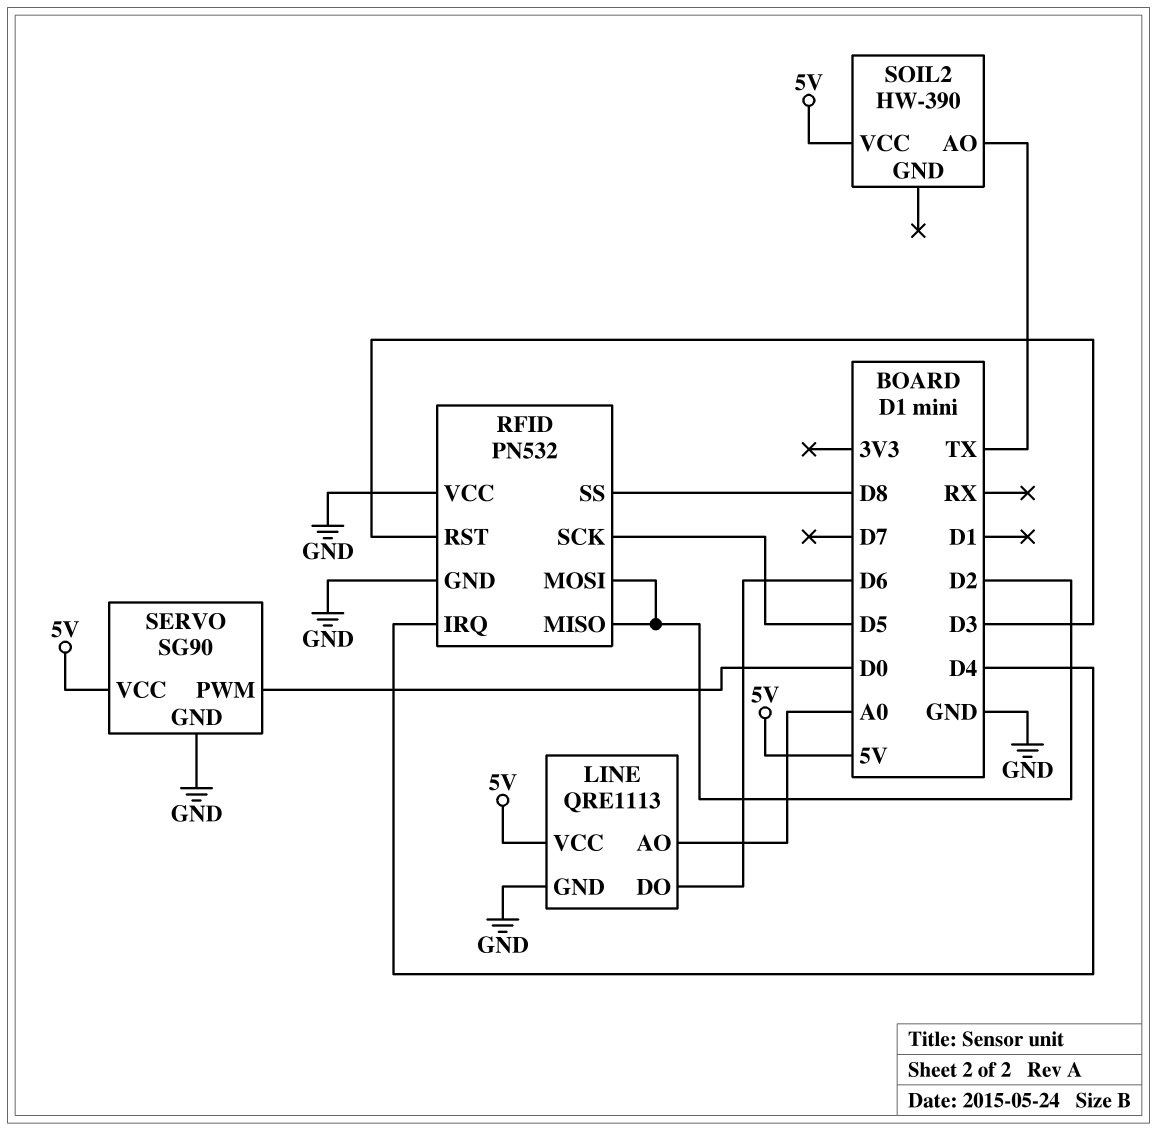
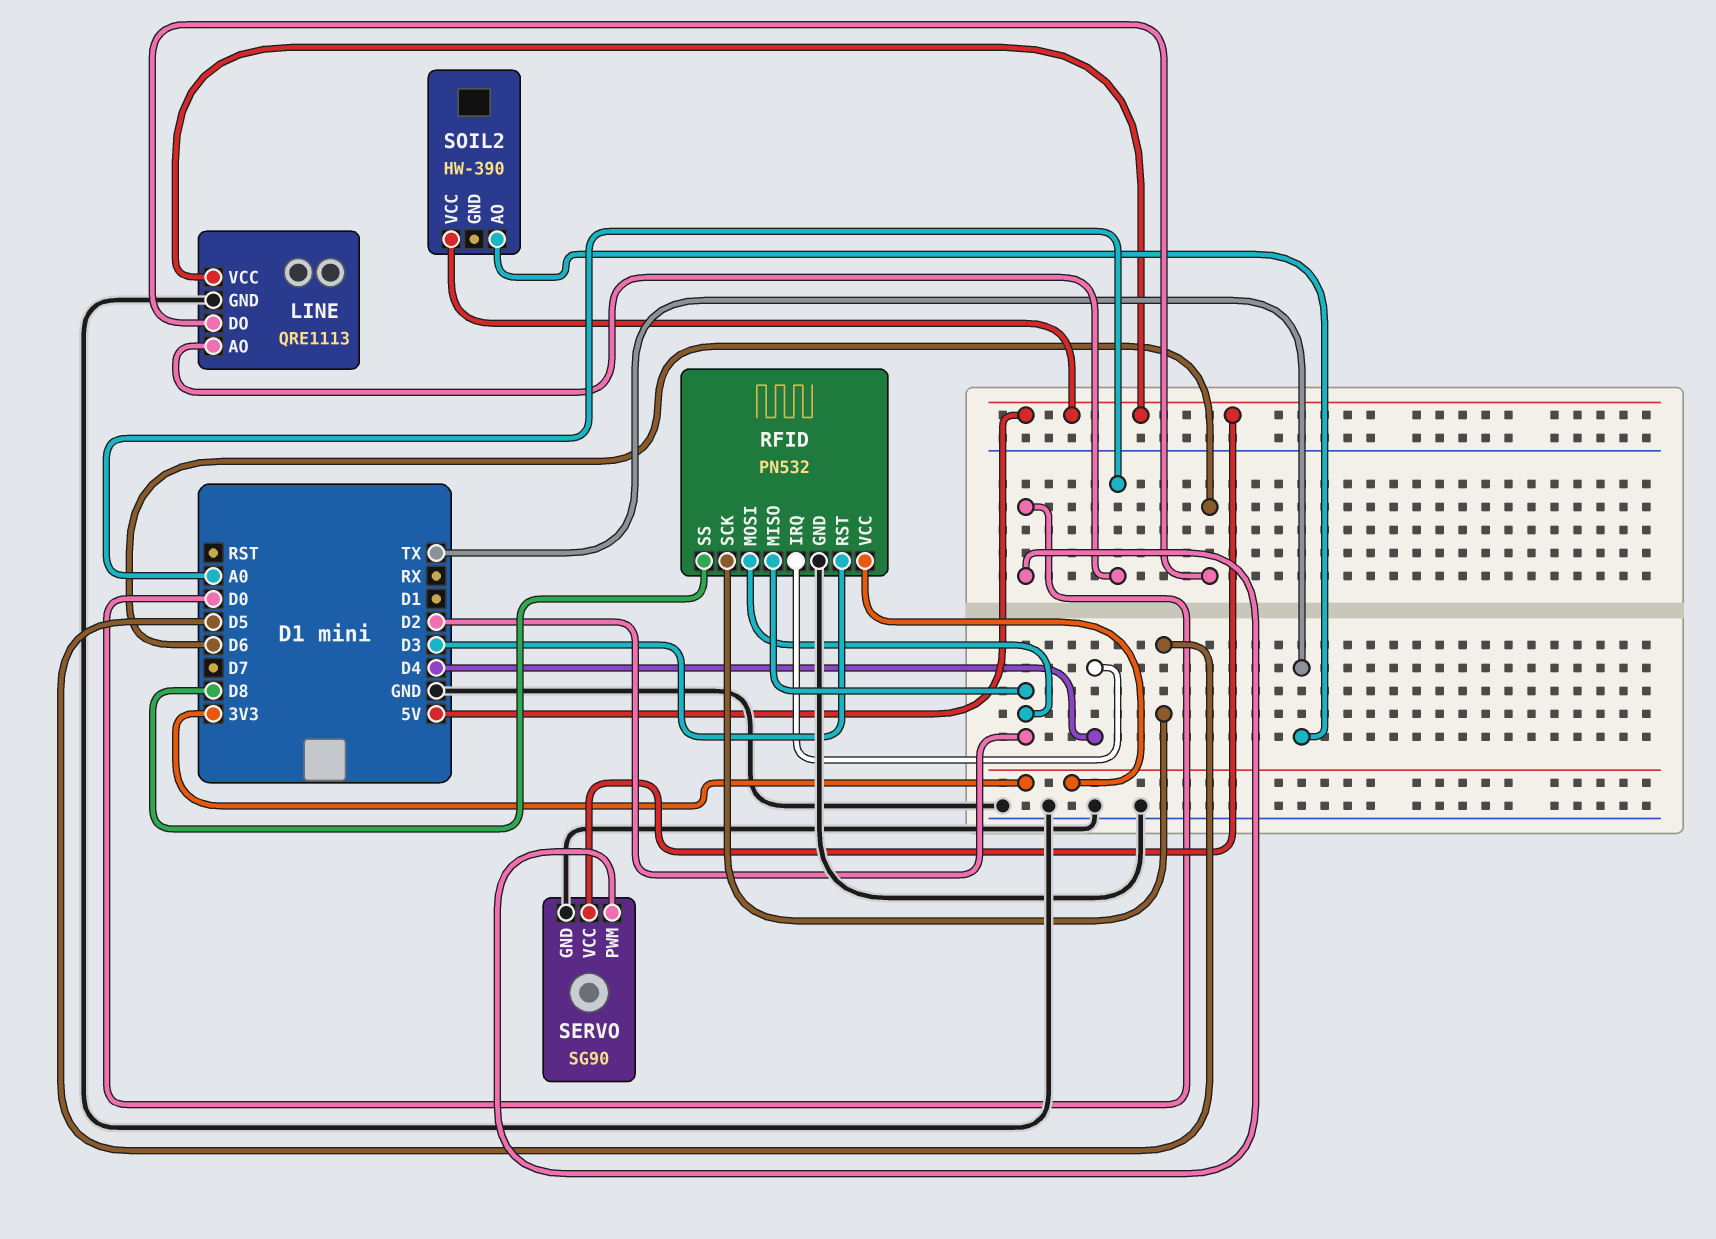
RFID pin VCC: GND -> 3V3

